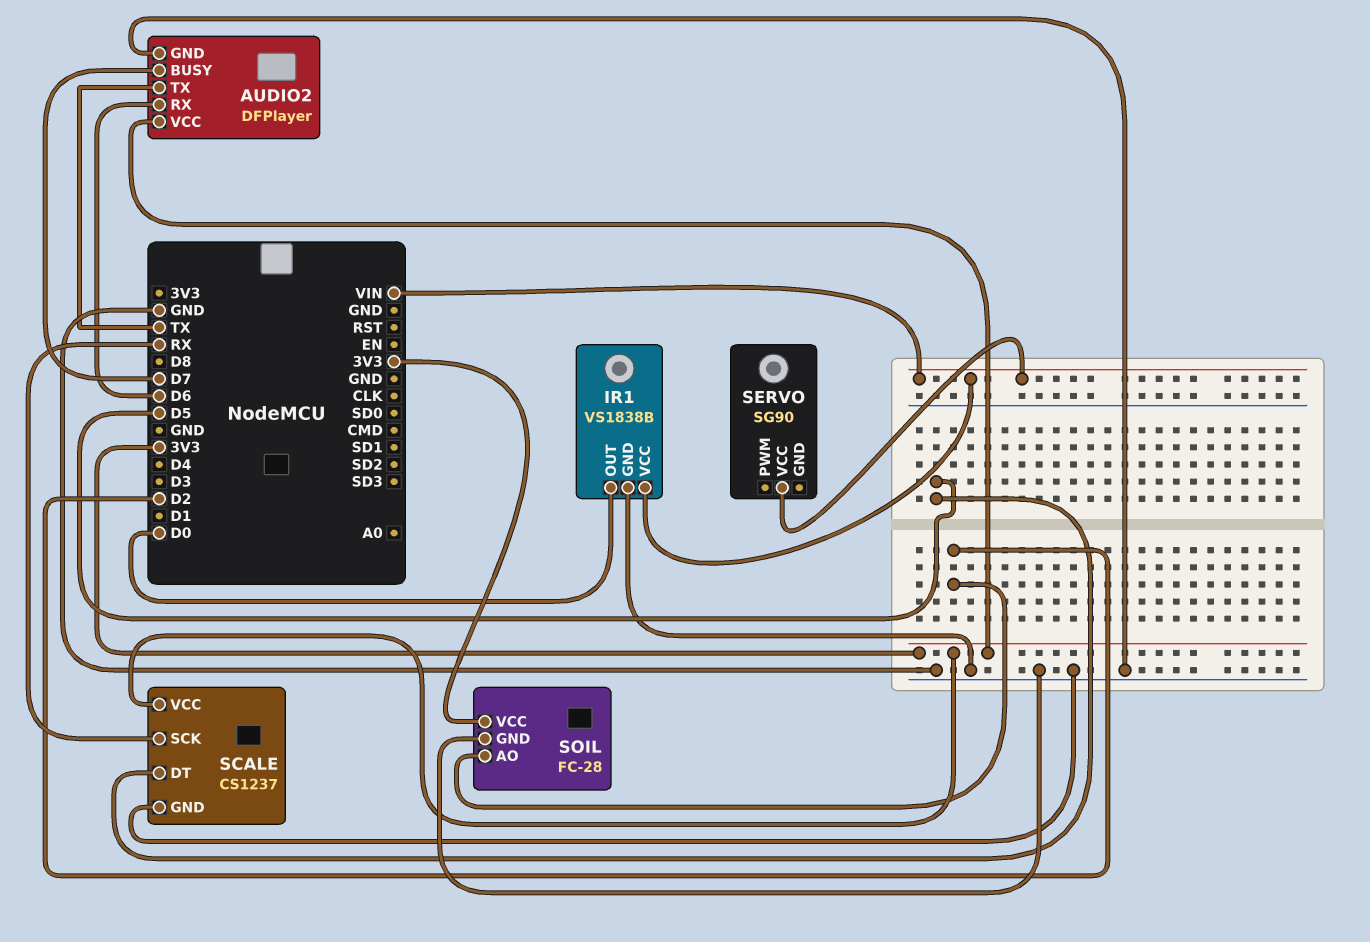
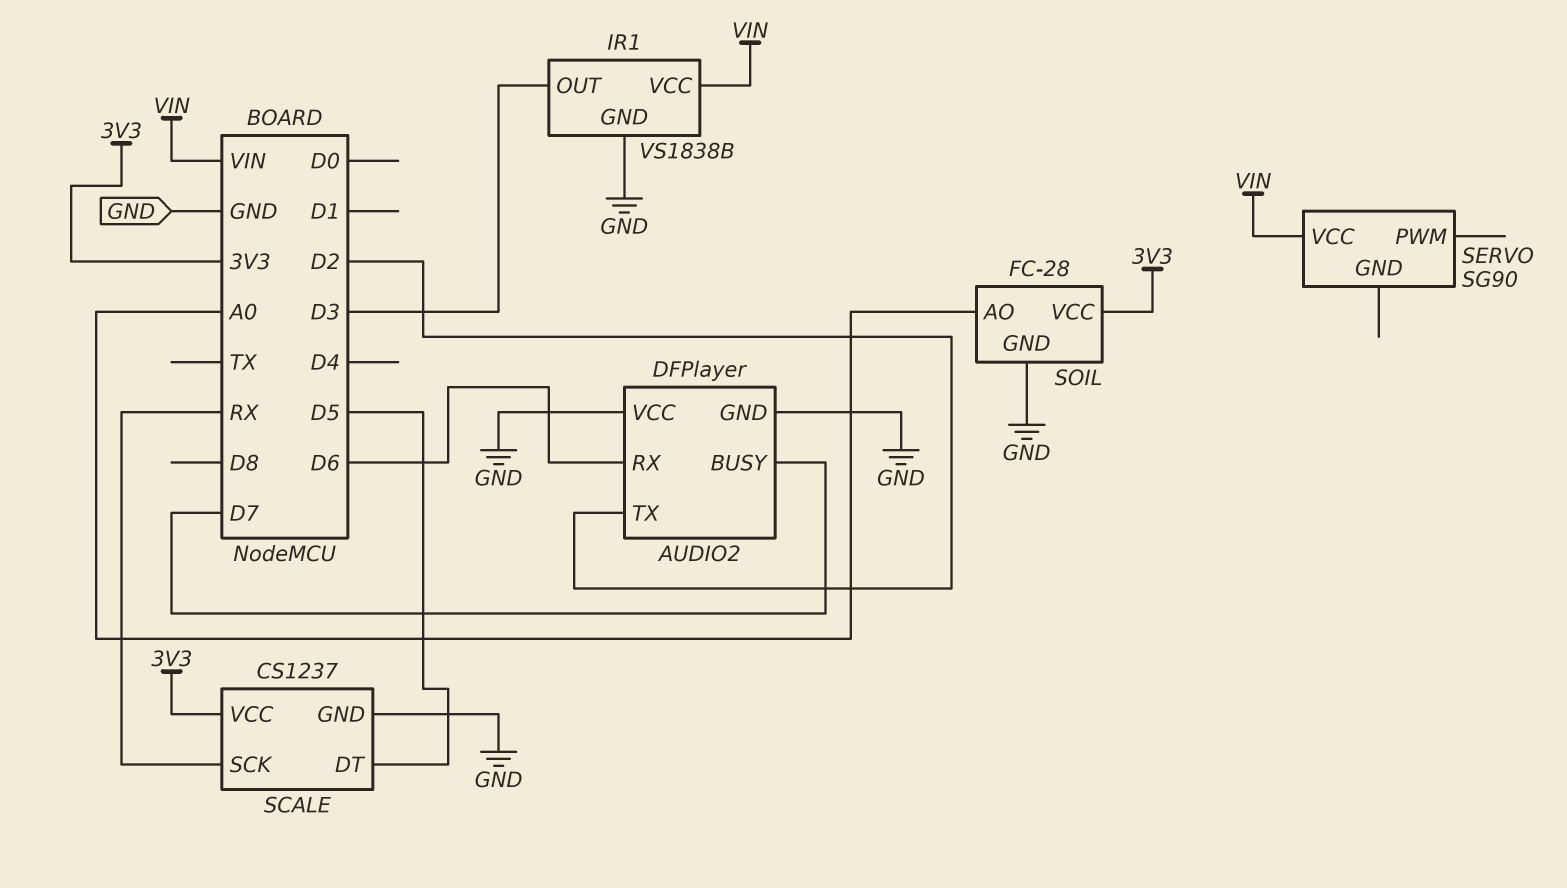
AUDIO2 pin TX: TX -> D2
AUDIO2 pin VCC: 3V3 -> GND
IR1 pin OUT: D0 -> D3
SOIL pin AO: D2 -> A0

